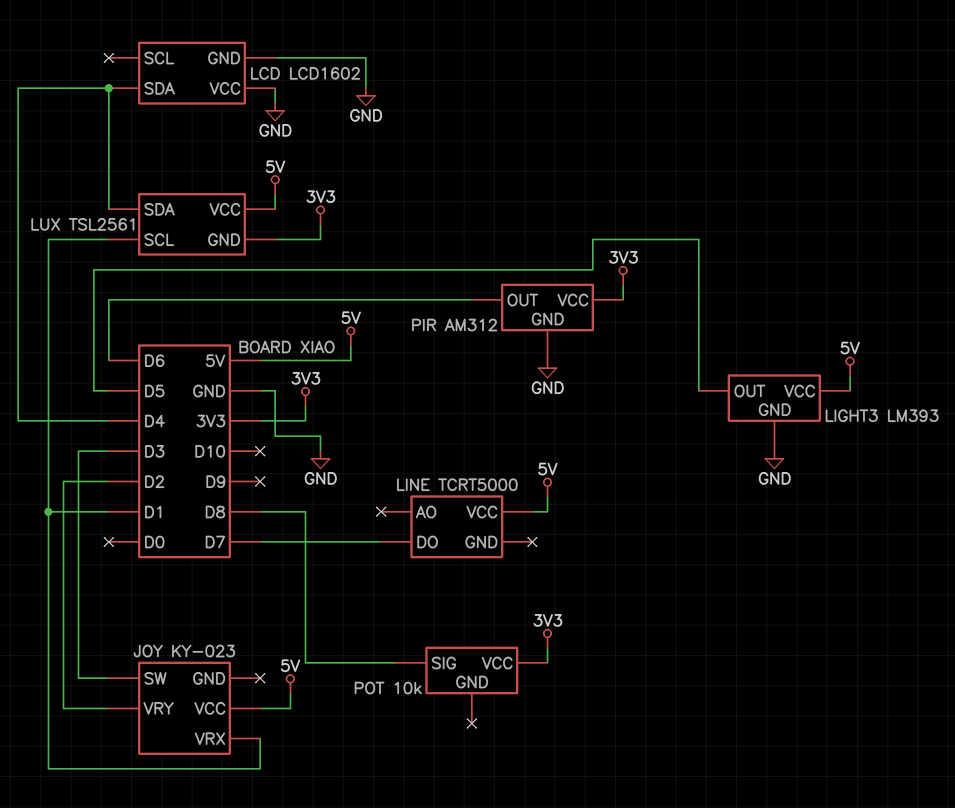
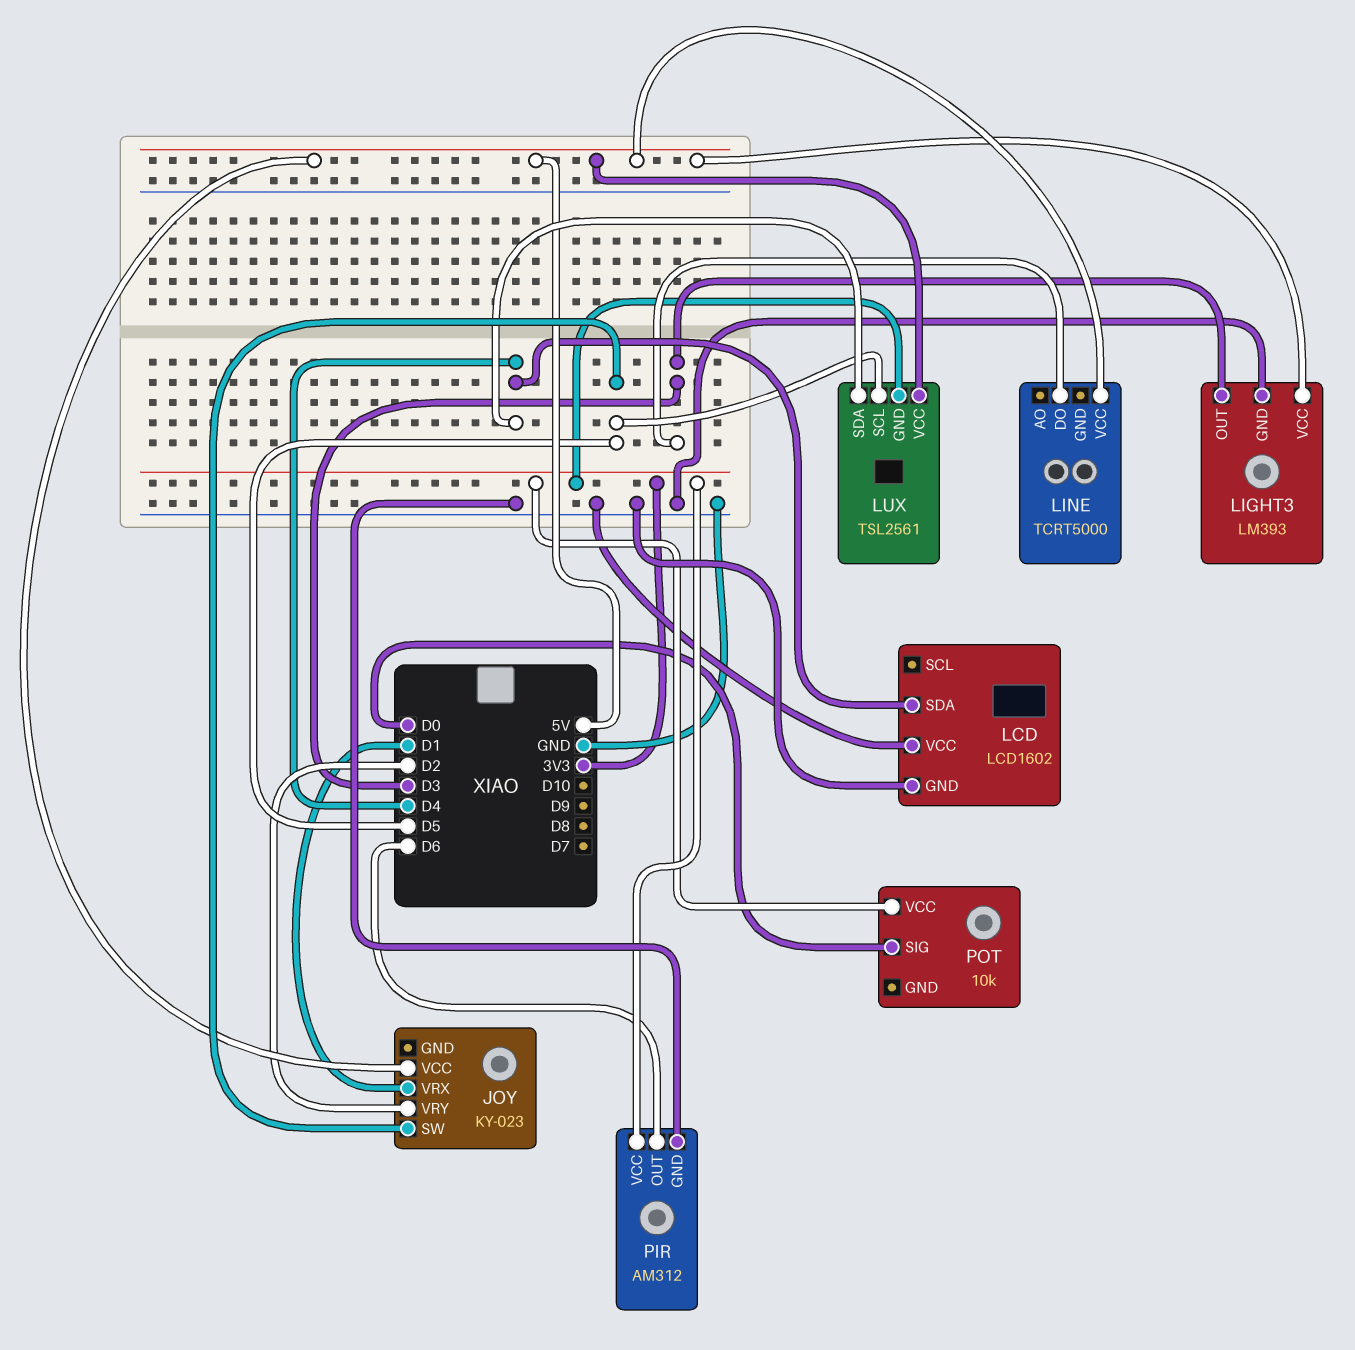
JOY pin SW: D3 -> D5
LIGHT3 pin OUT: D5 -> D3
LINE pin DO: D7 -> D3
LUX pin SCL: D1 -> D5
POT pin SIG: D8 -> D0

